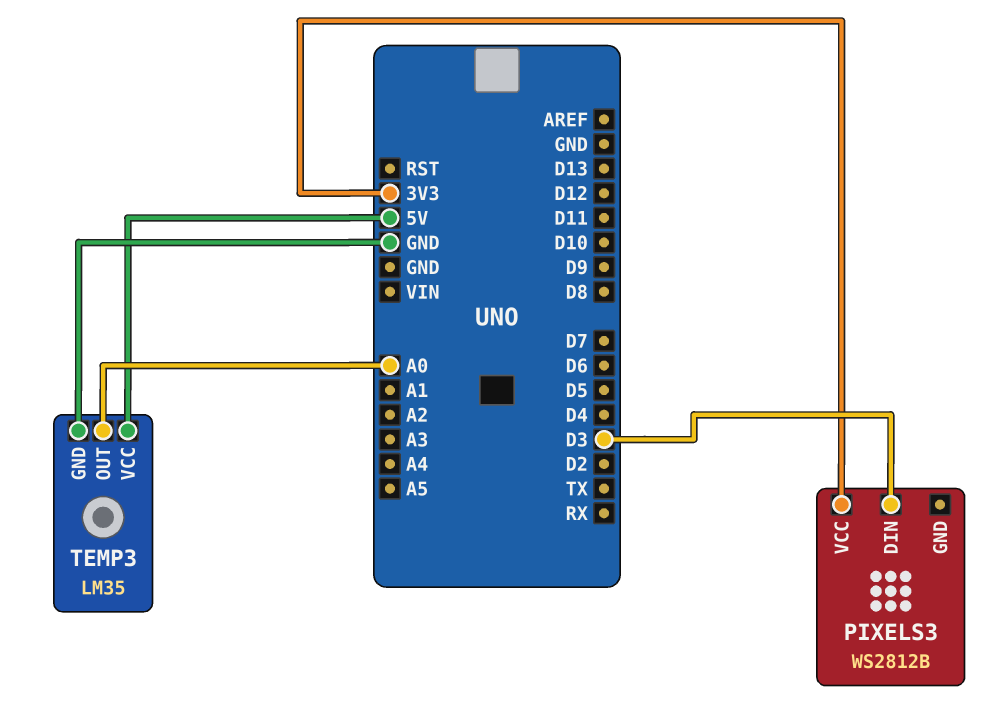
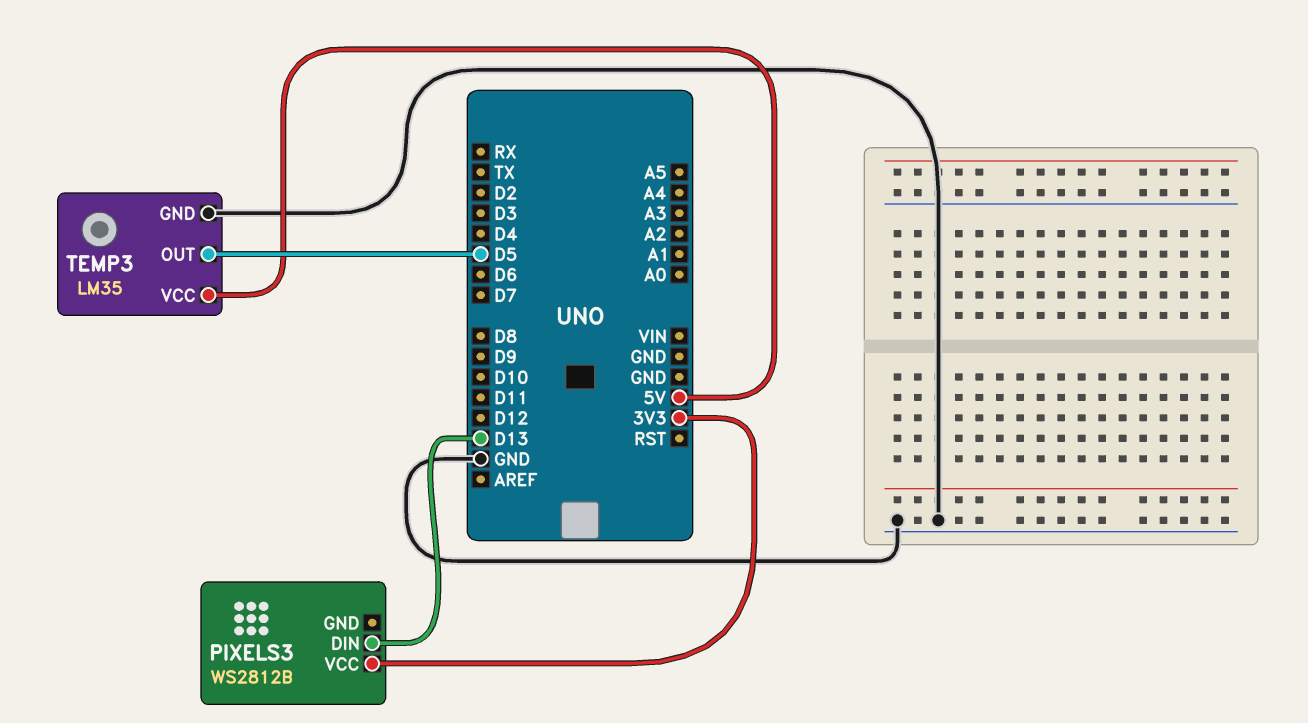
PIXELS3 pin DIN: D3 -> D13
TEMP3 pin OUT: A0 -> D5

